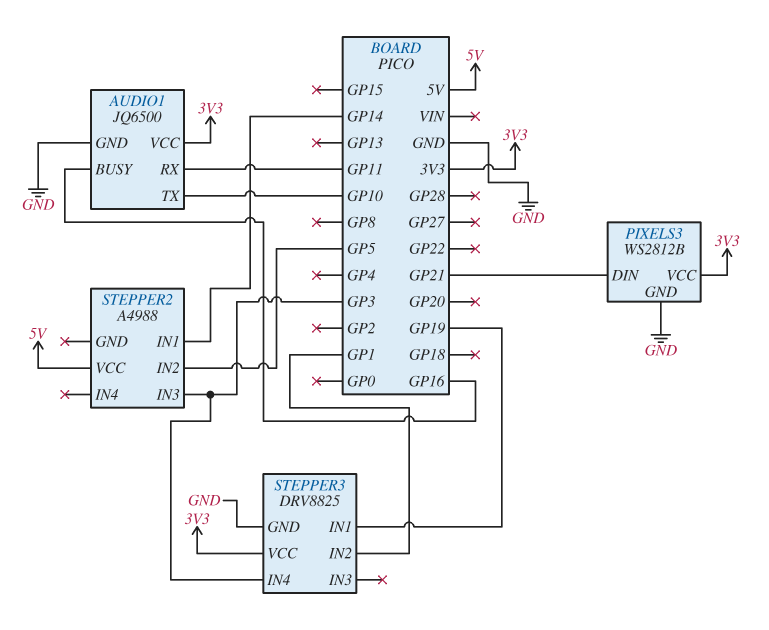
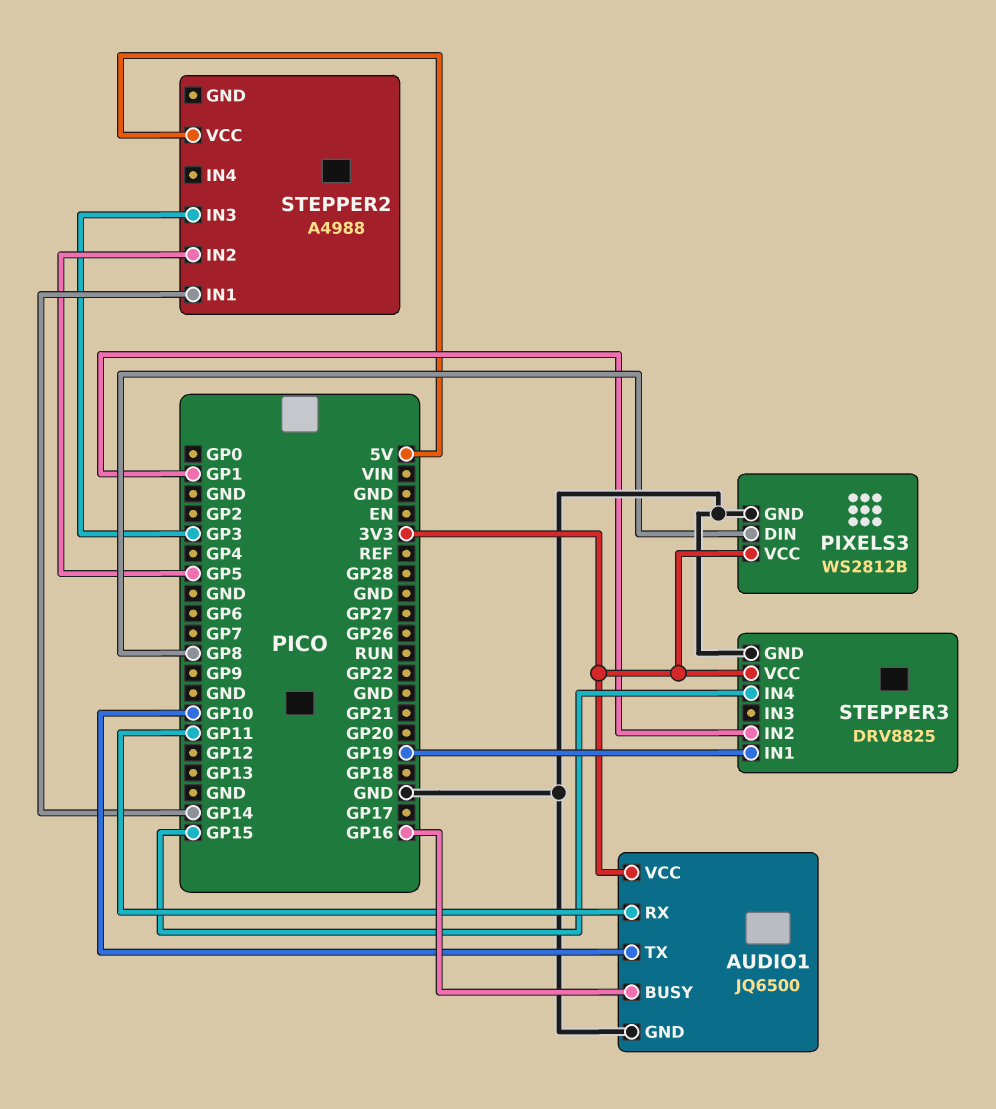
PIXELS3 pin DIN: GP21 -> GP8
STEPPER3 pin IN4: GP3 -> GP15

